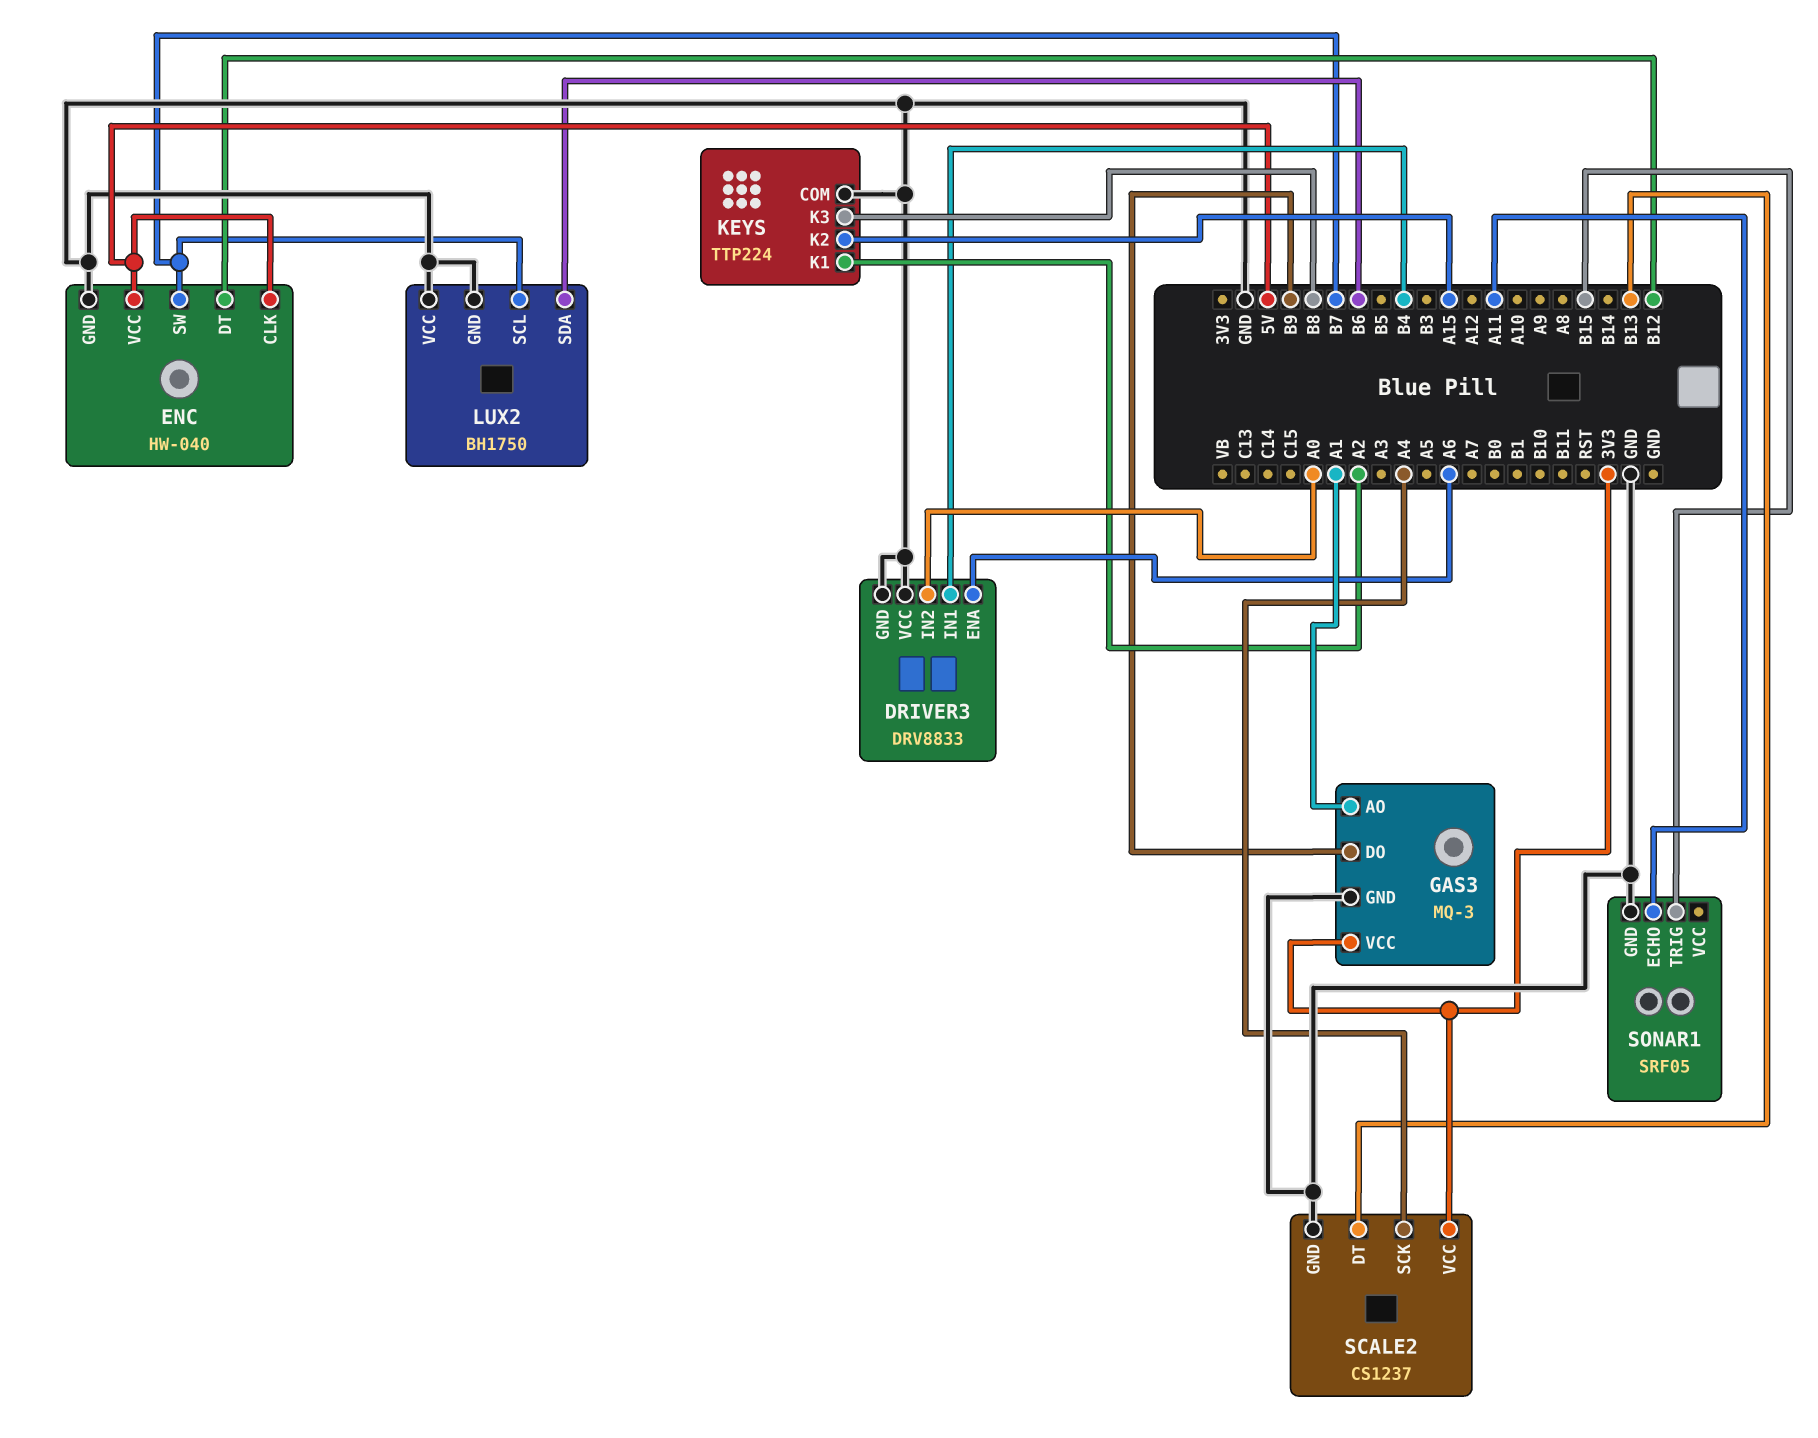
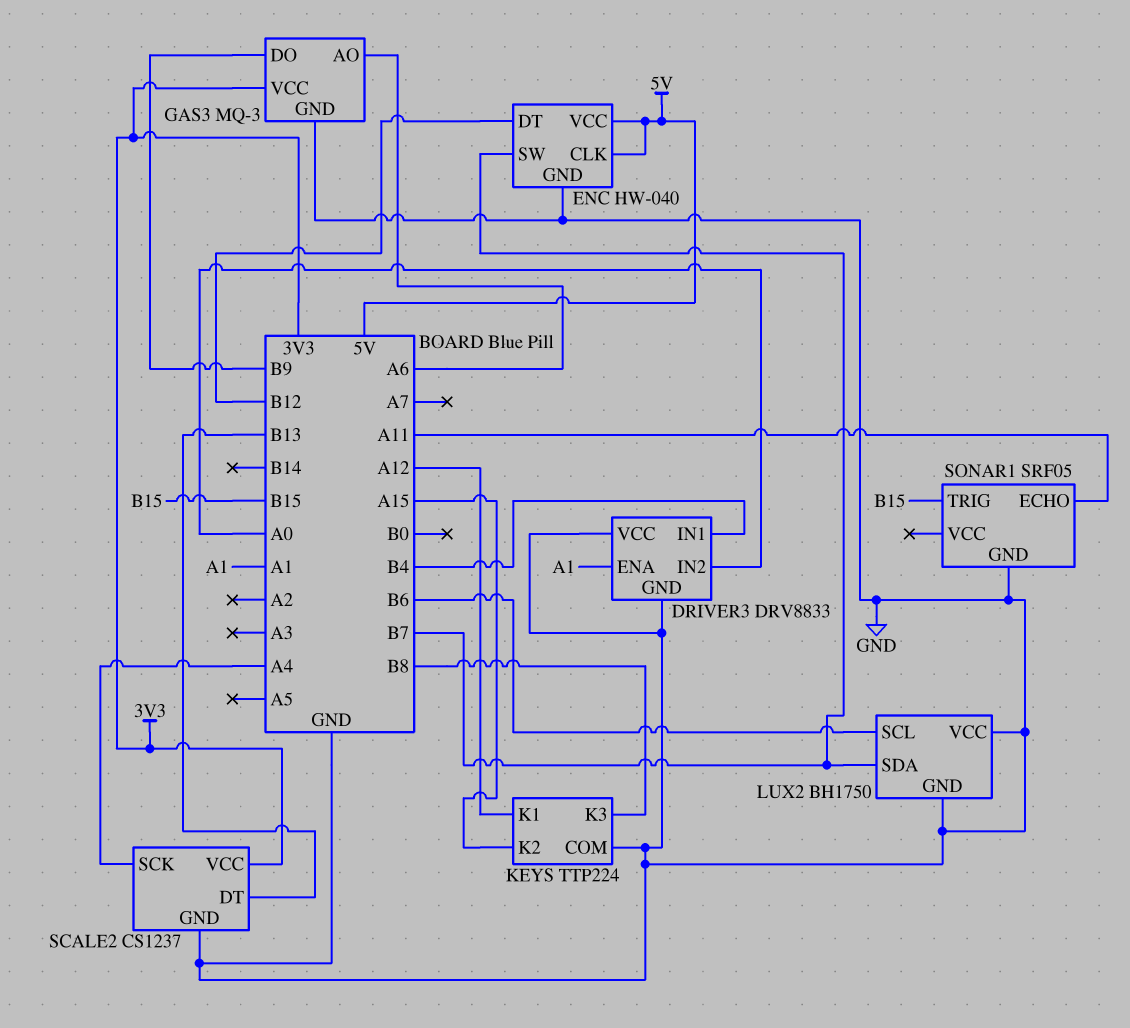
DRIVER3 pin ENA: A6 -> A1
GAS3 pin AO: A1 -> A6
KEYS pin K1: A2 -> A12
LUX2 pin SCL: B7 -> B6
LUX2 pin SDA: B6 -> B7

